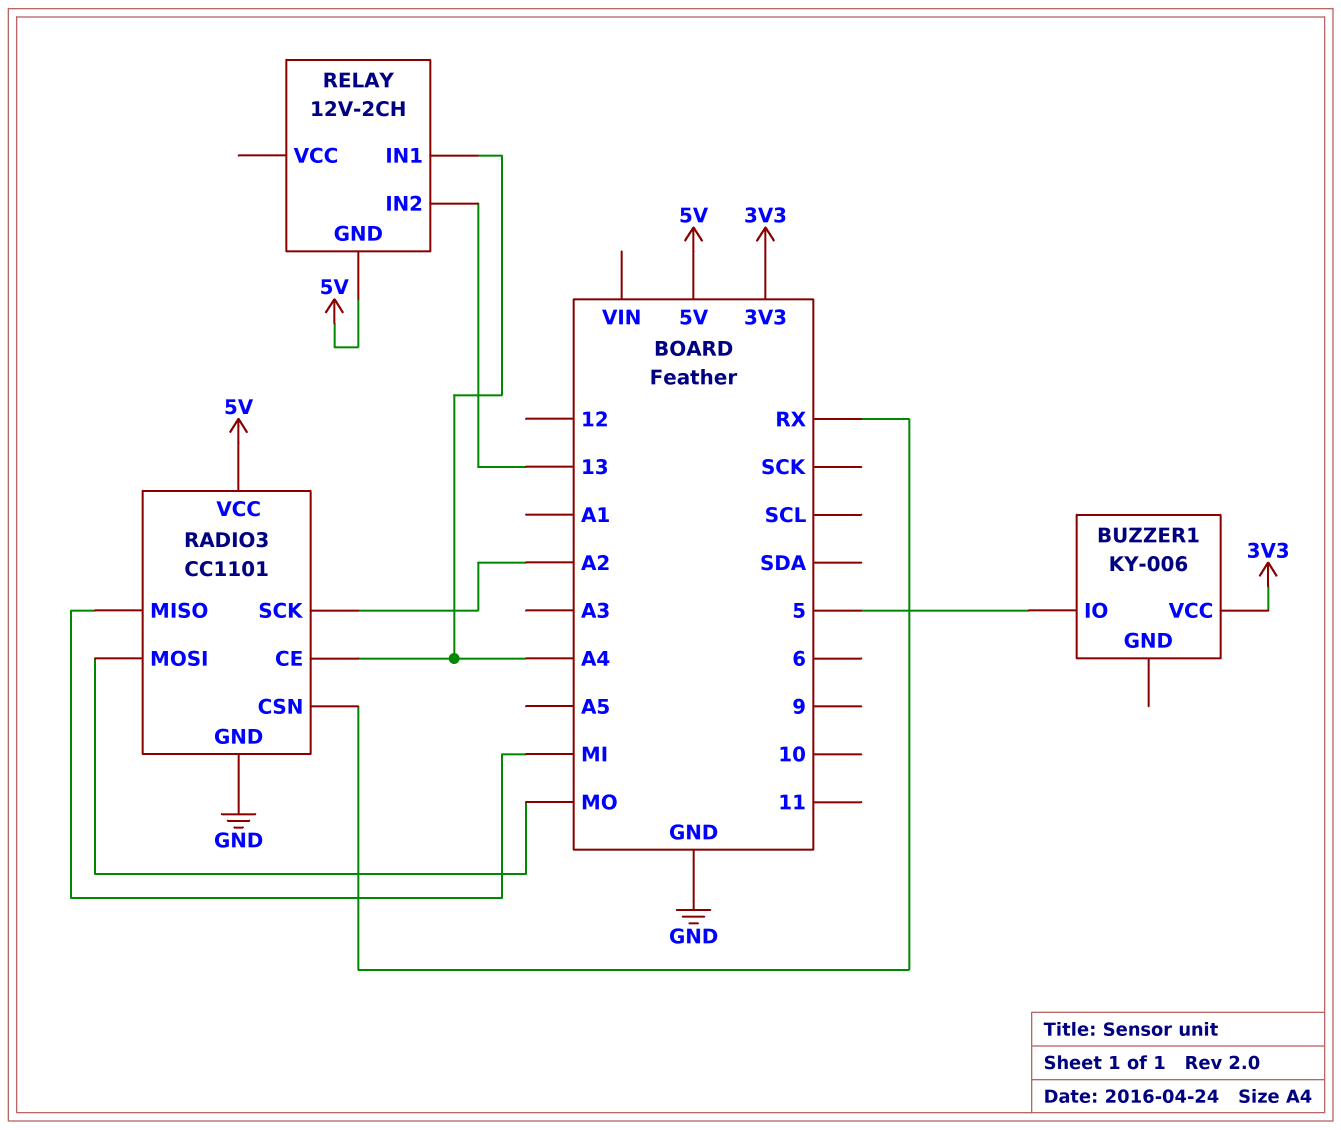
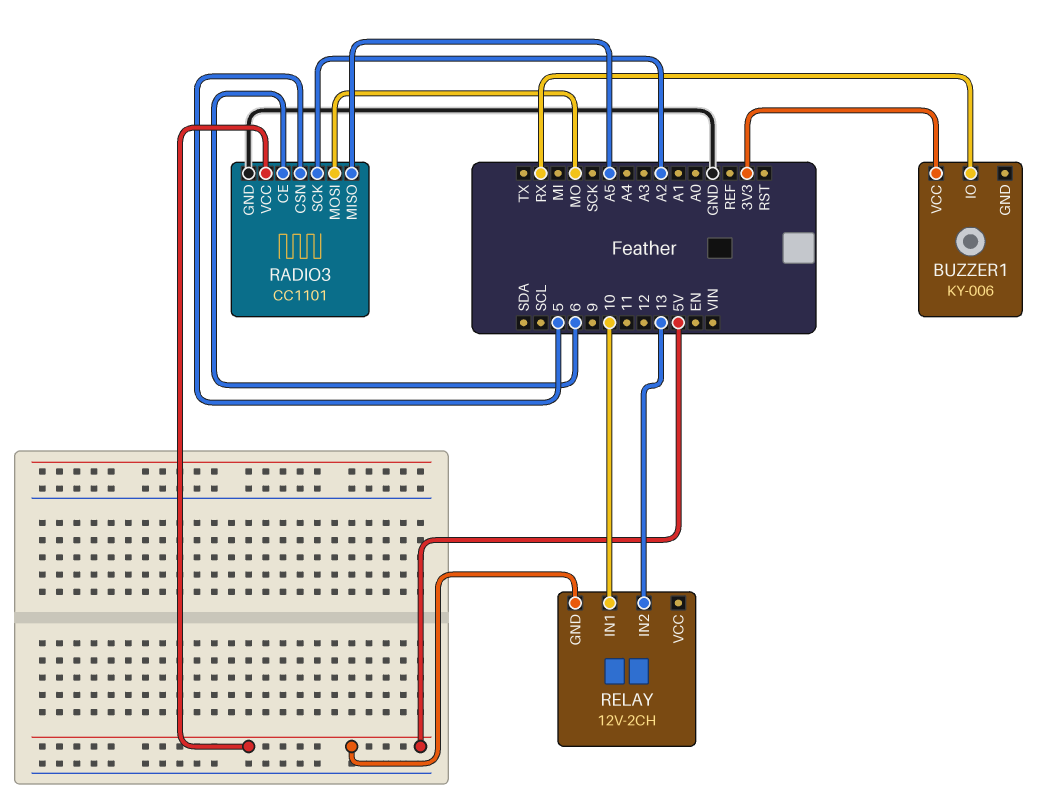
BUZZER1 pin IO: 5 -> RX
RADIO3 pin CE: A4 -> 6
RADIO3 pin CSN: RX -> 5
RADIO3 pin MISO: MI -> A5
RELAY pin IN1: A4 -> 10

